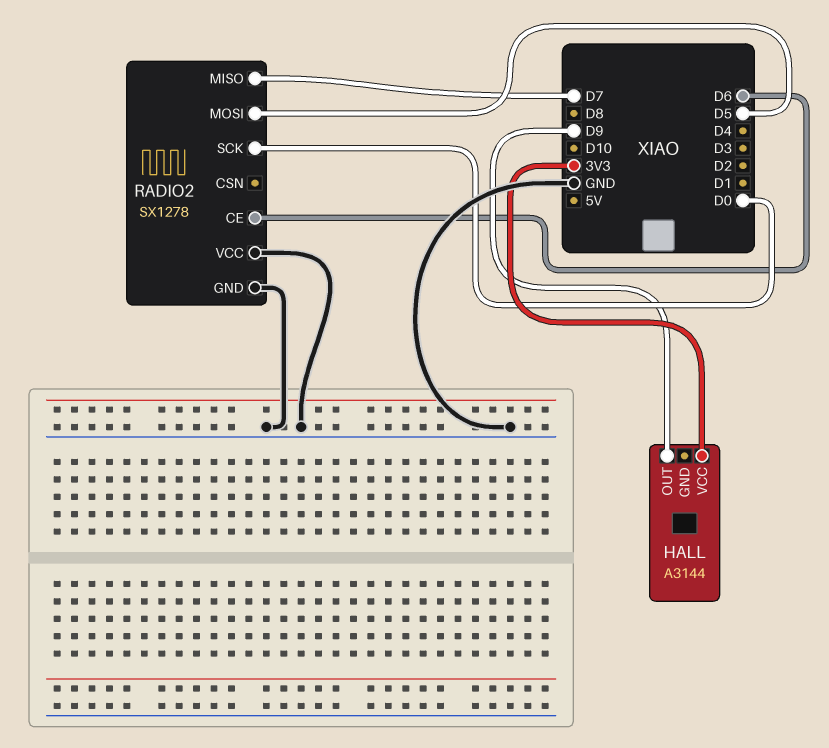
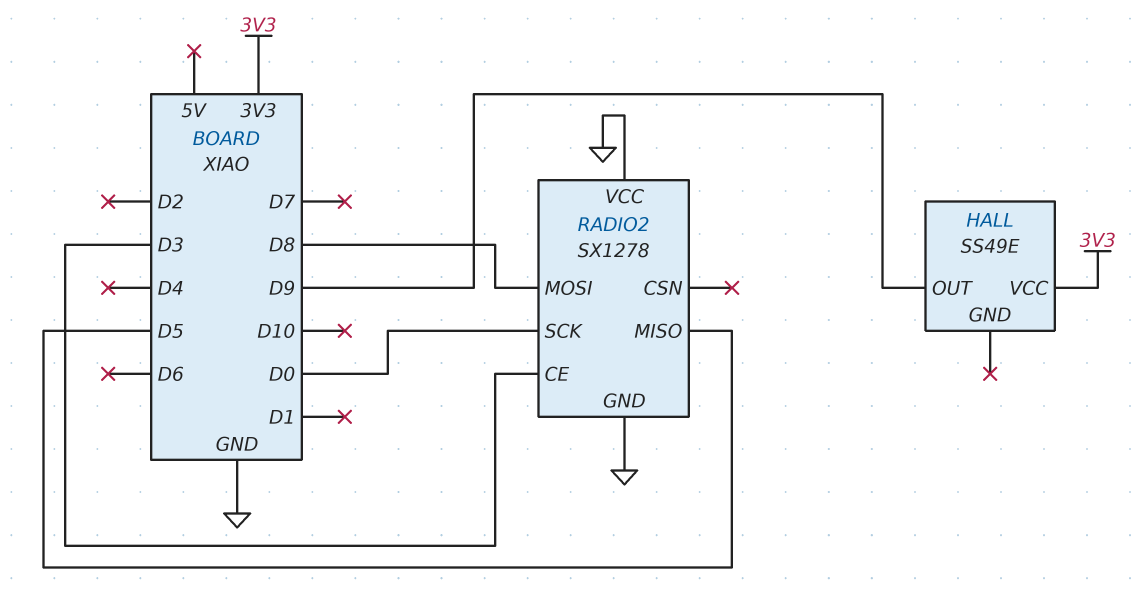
HALL: A3144 -> SS49E
RADIO2 pin CE: D6 -> D3
RADIO2 pin MISO: D7 -> D5
RADIO2 pin MOSI: D5 -> D8

